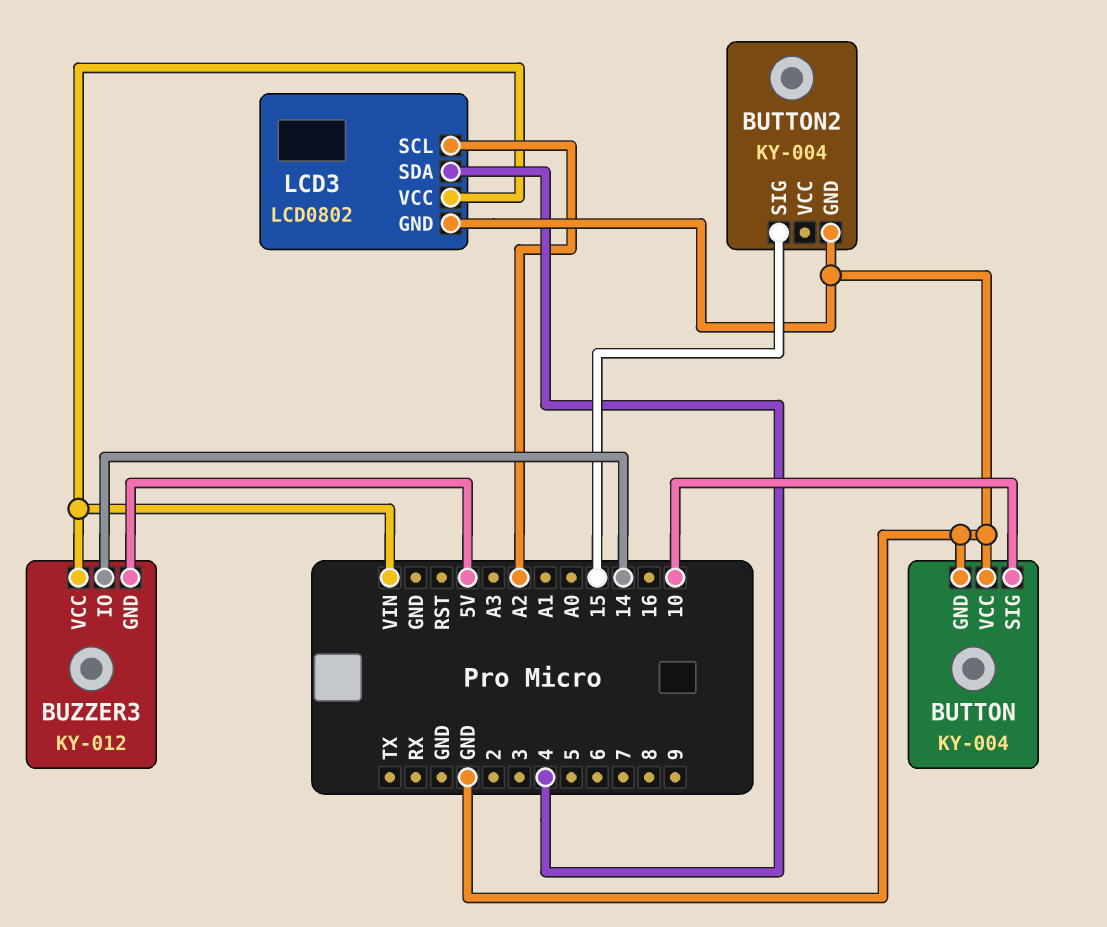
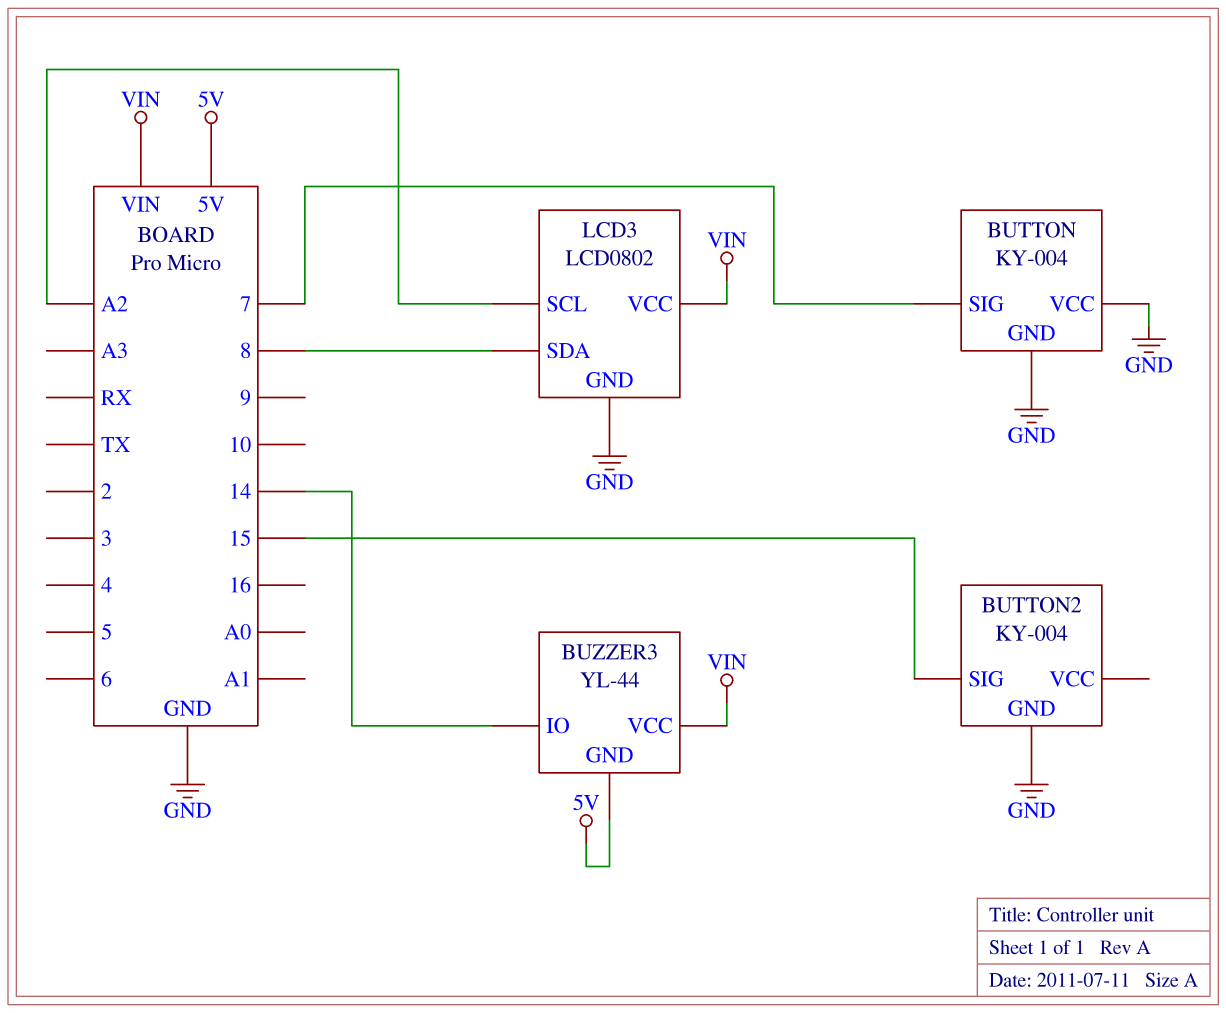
BUTTON pin SIG: 10 -> 7
BUZZER3: KY-012 -> YL-44
LCD3 pin SDA: 4 -> 8

